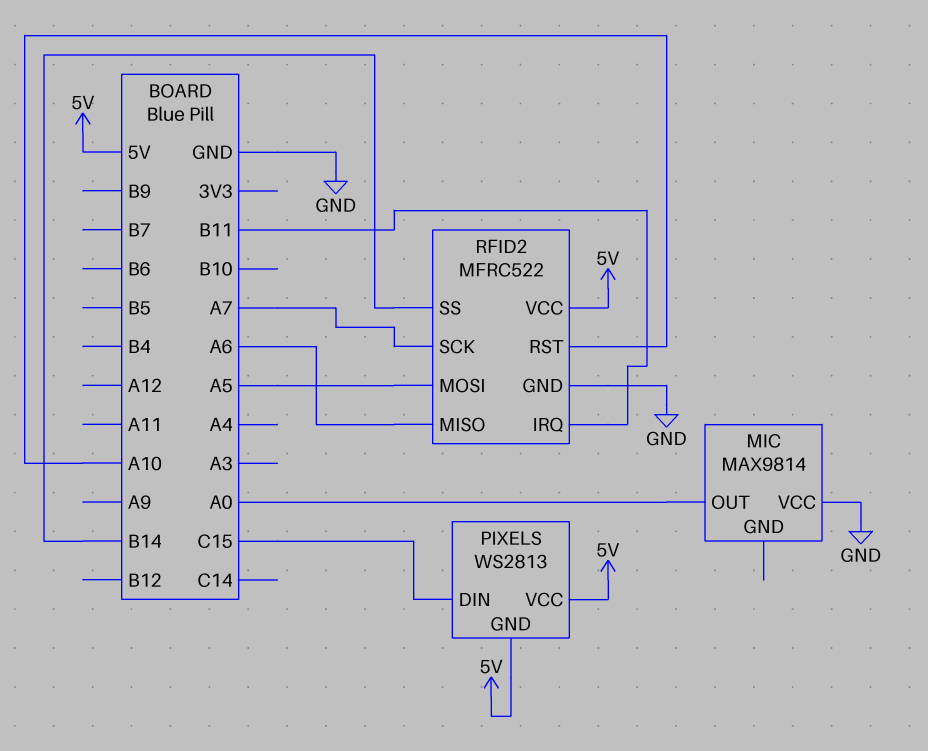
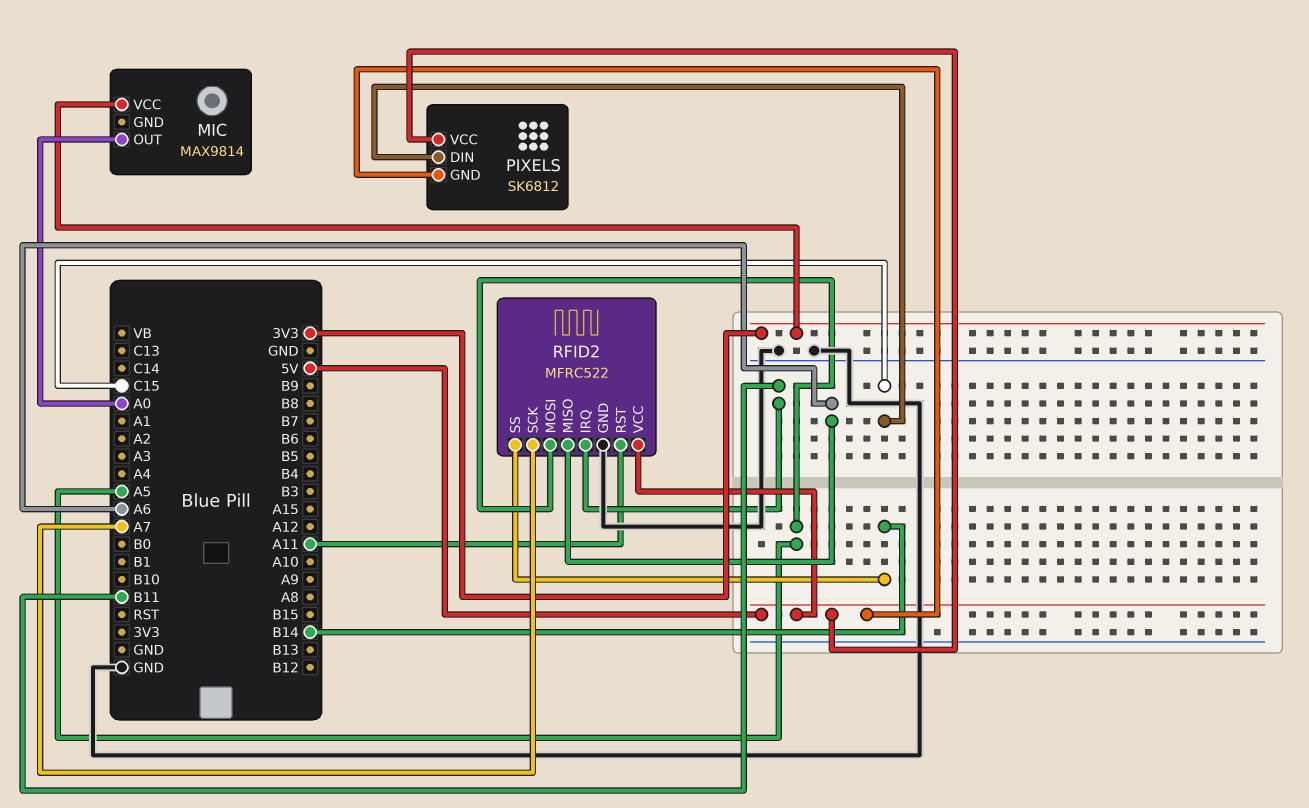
MIC pin VCC: GND -> 3V3
PIXELS: WS2813 -> SK6812
RFID2 pin RST: A10 -> A11

